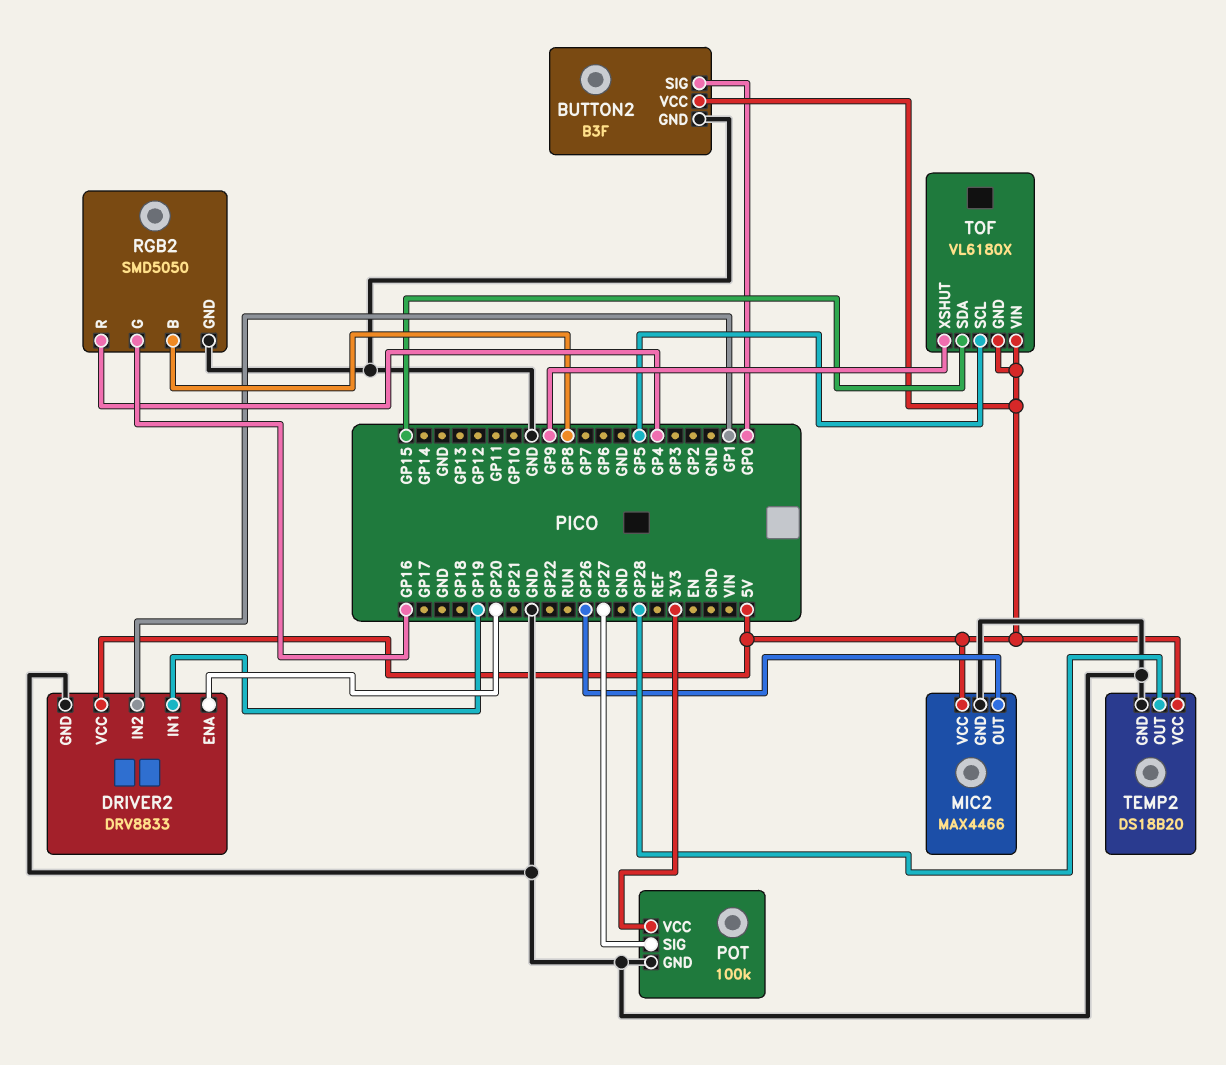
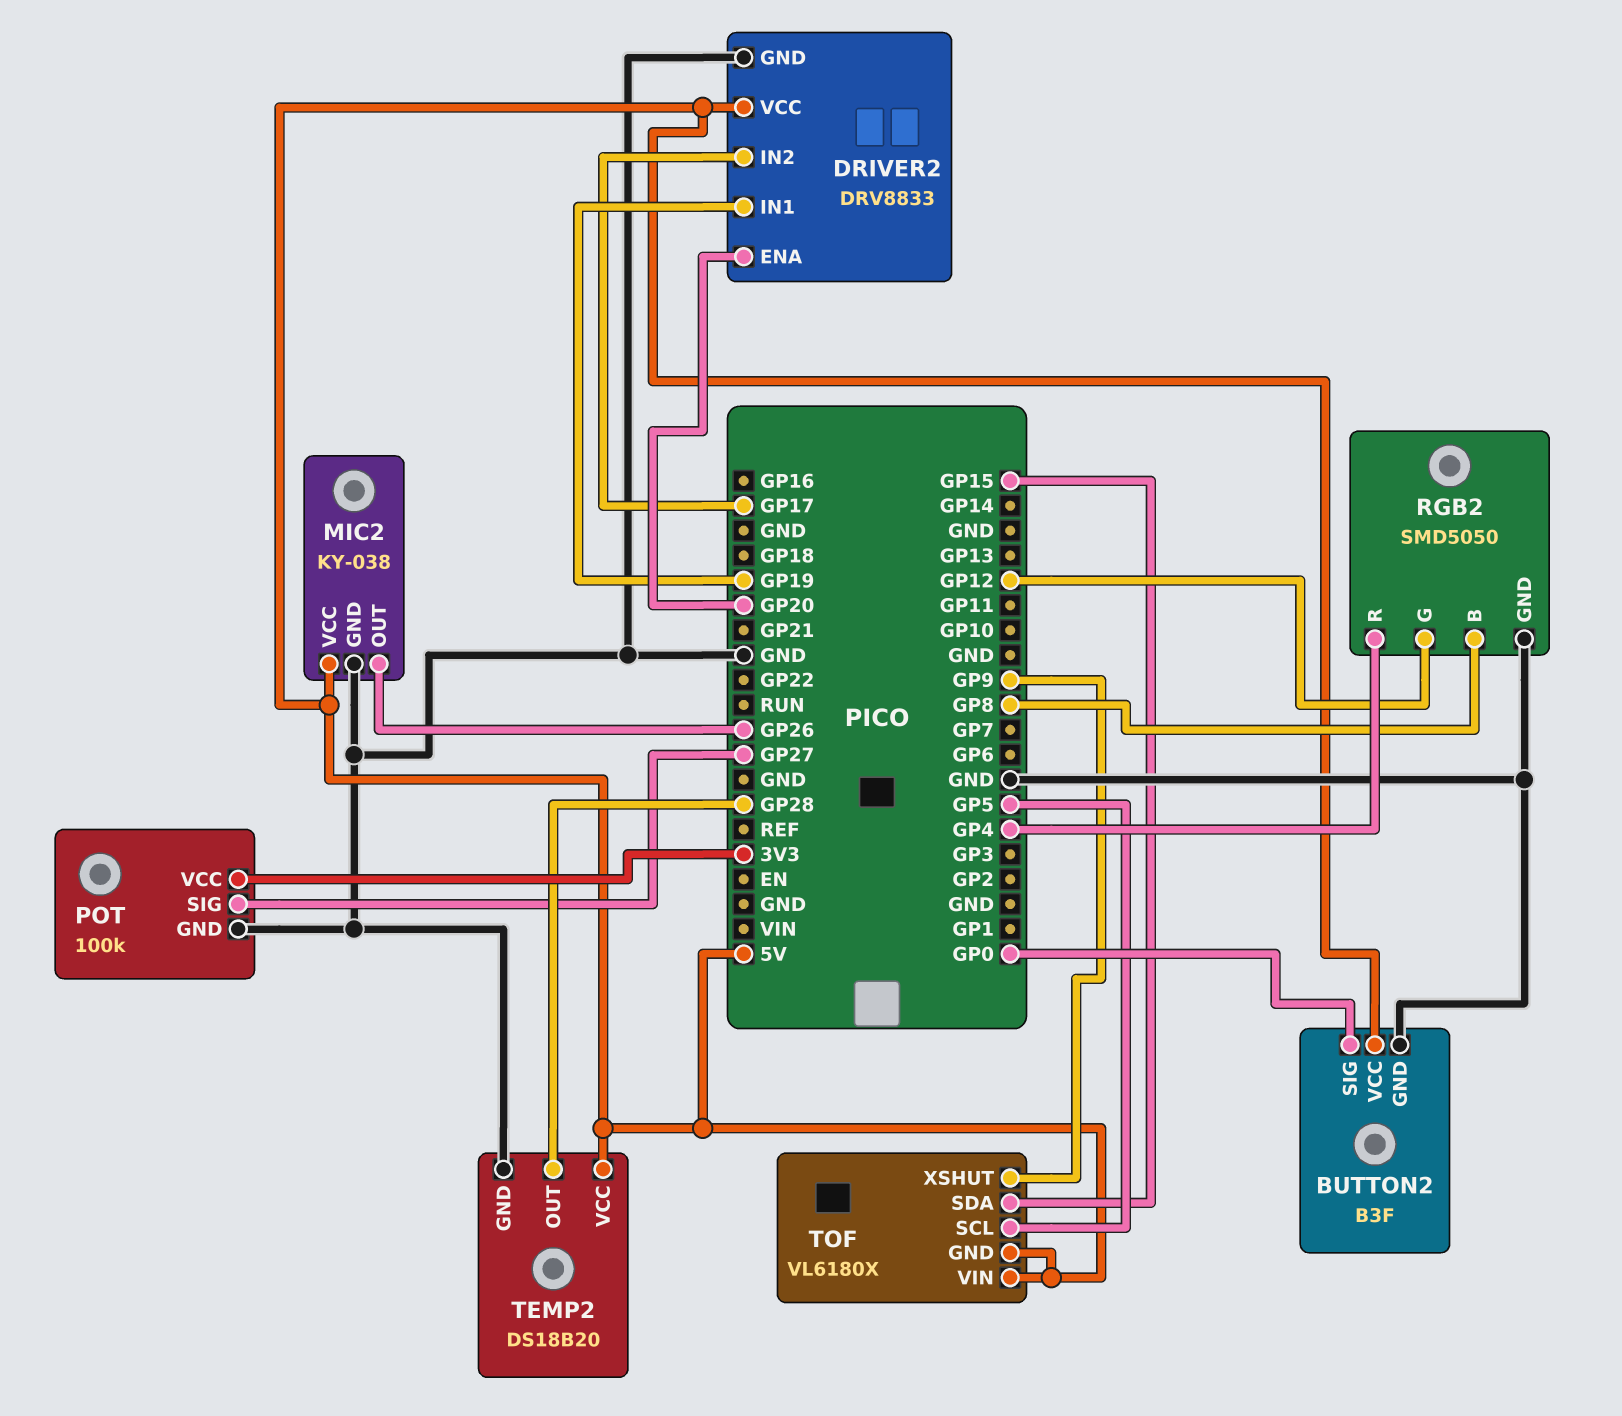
DRIVER2 pin IN2: GP1 -> GP17
MIC2: MAX4466 -> KY-038
RGB2 pin G: GP16 -> GP12

